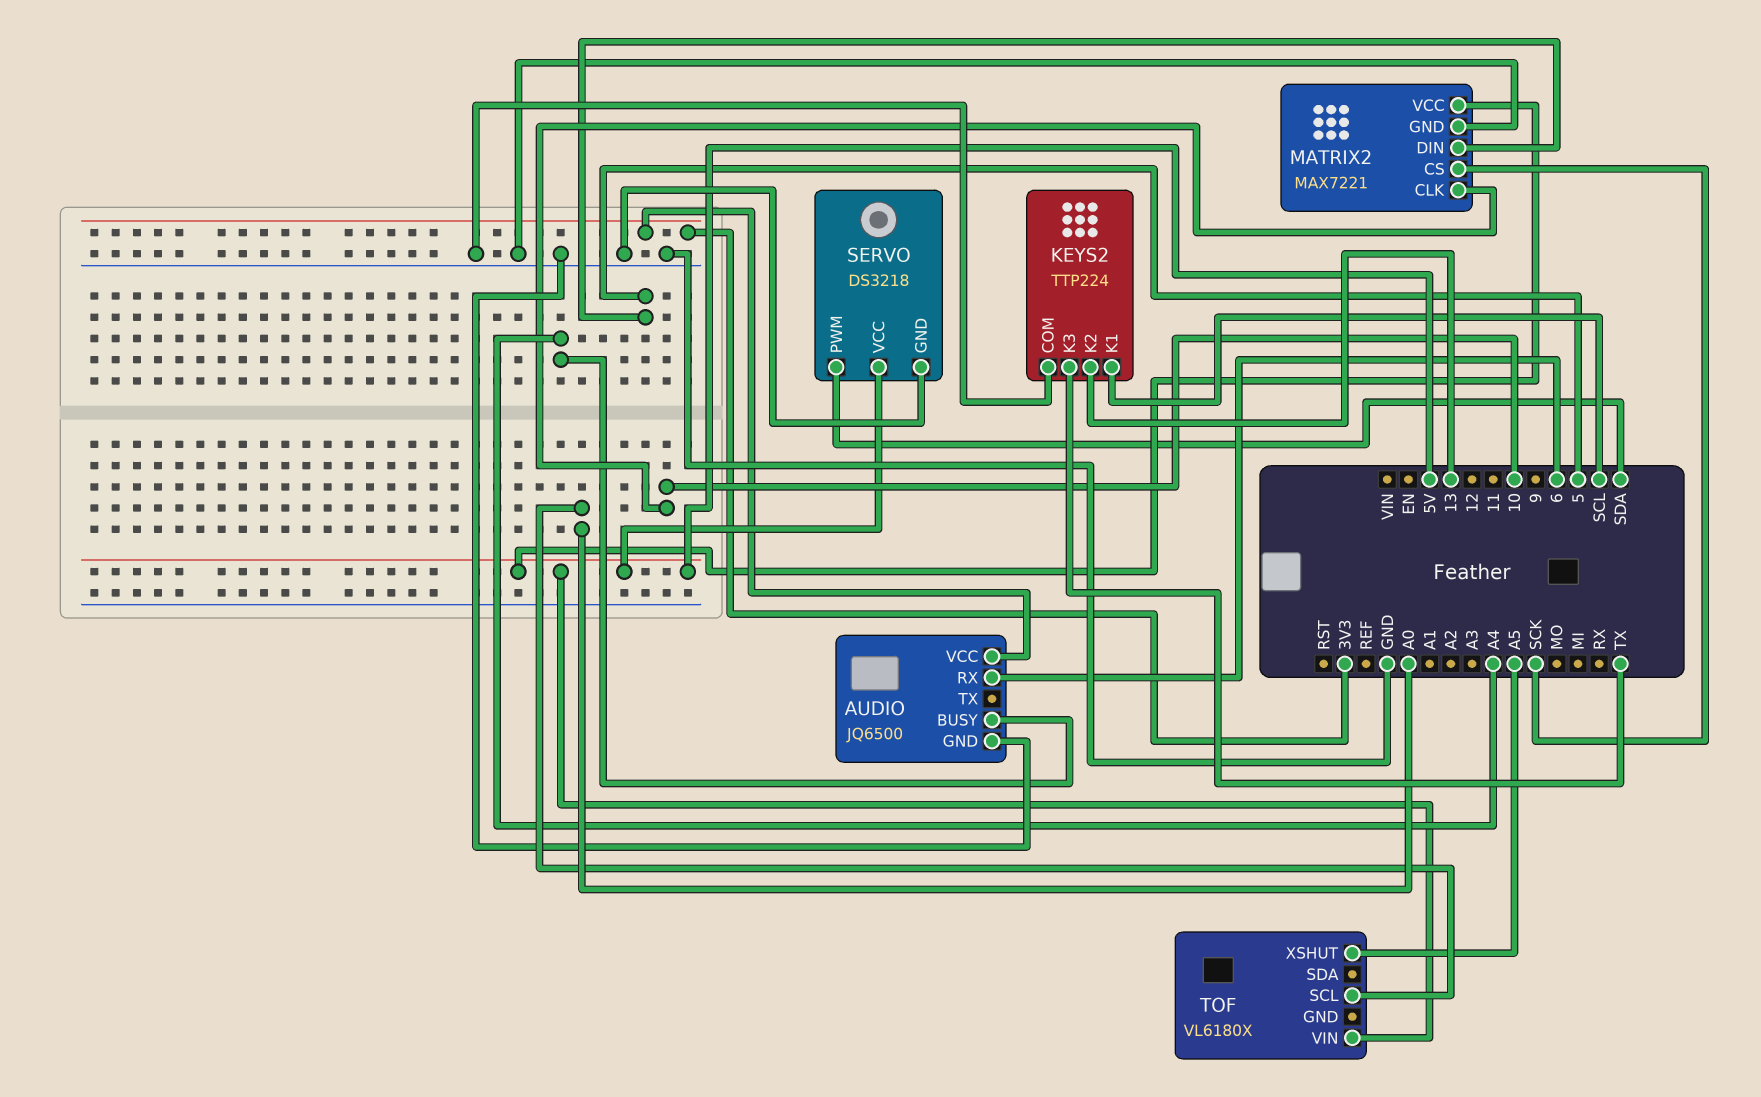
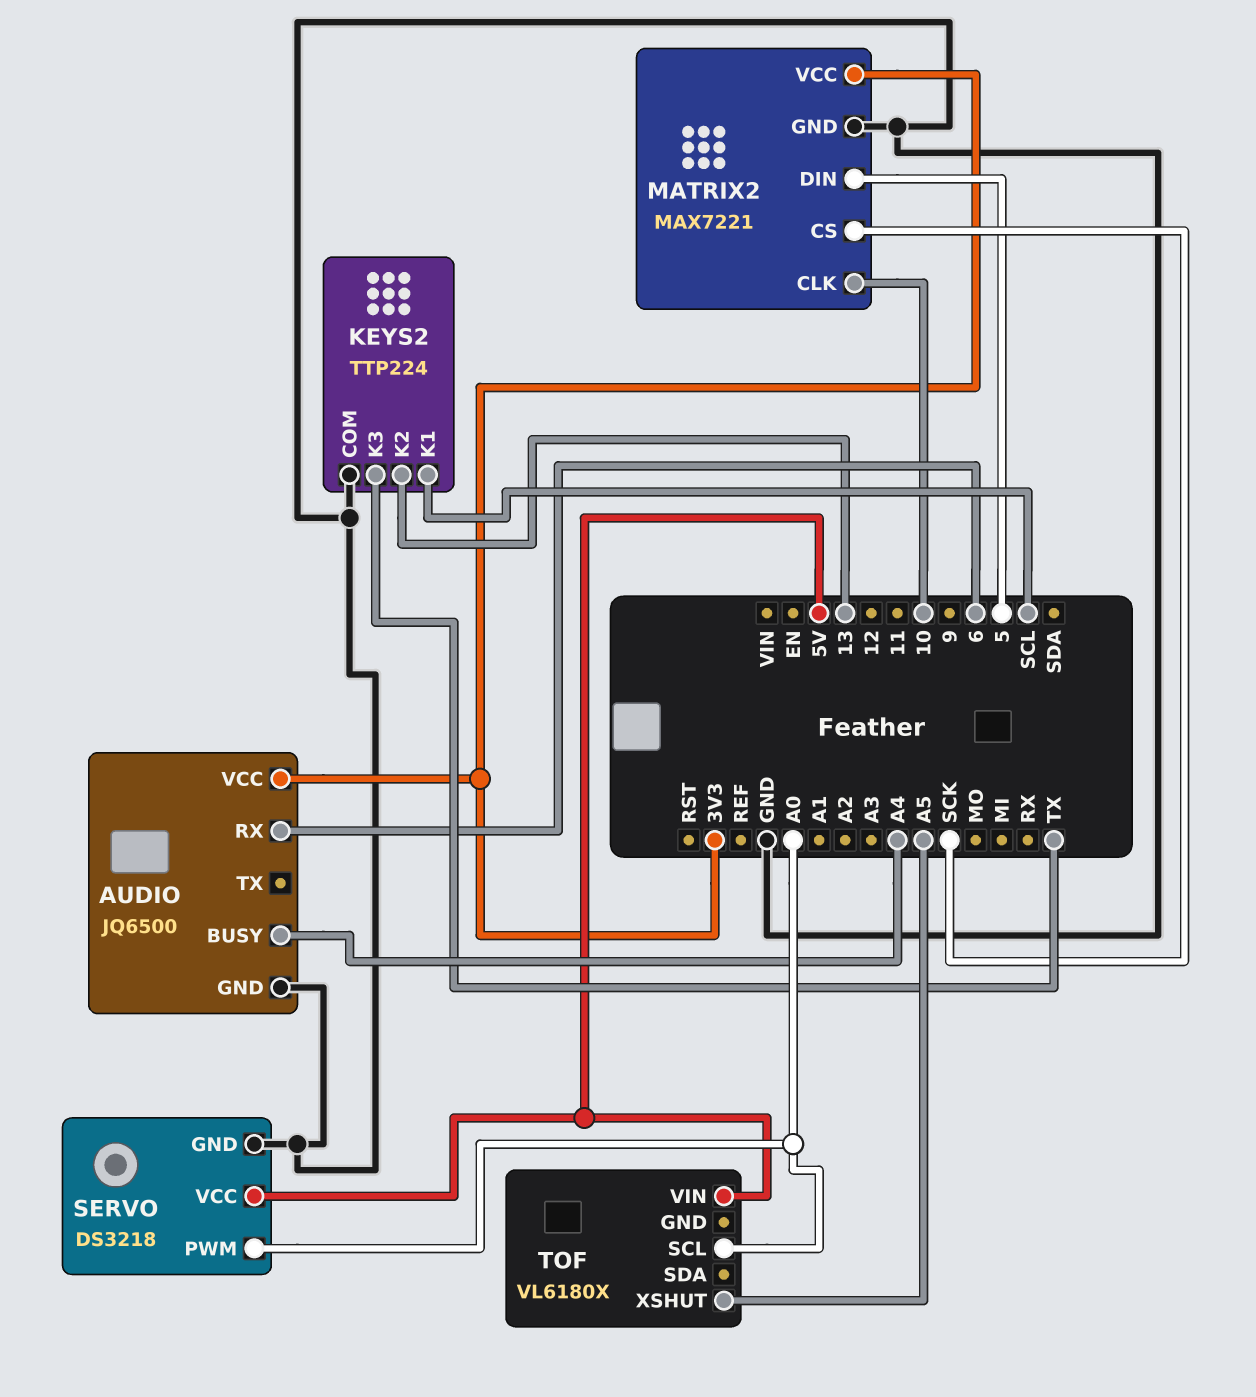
MATRIX2 pin VCC: 5V -> 3V3
SERVO pin PWM: SDA -> A0

